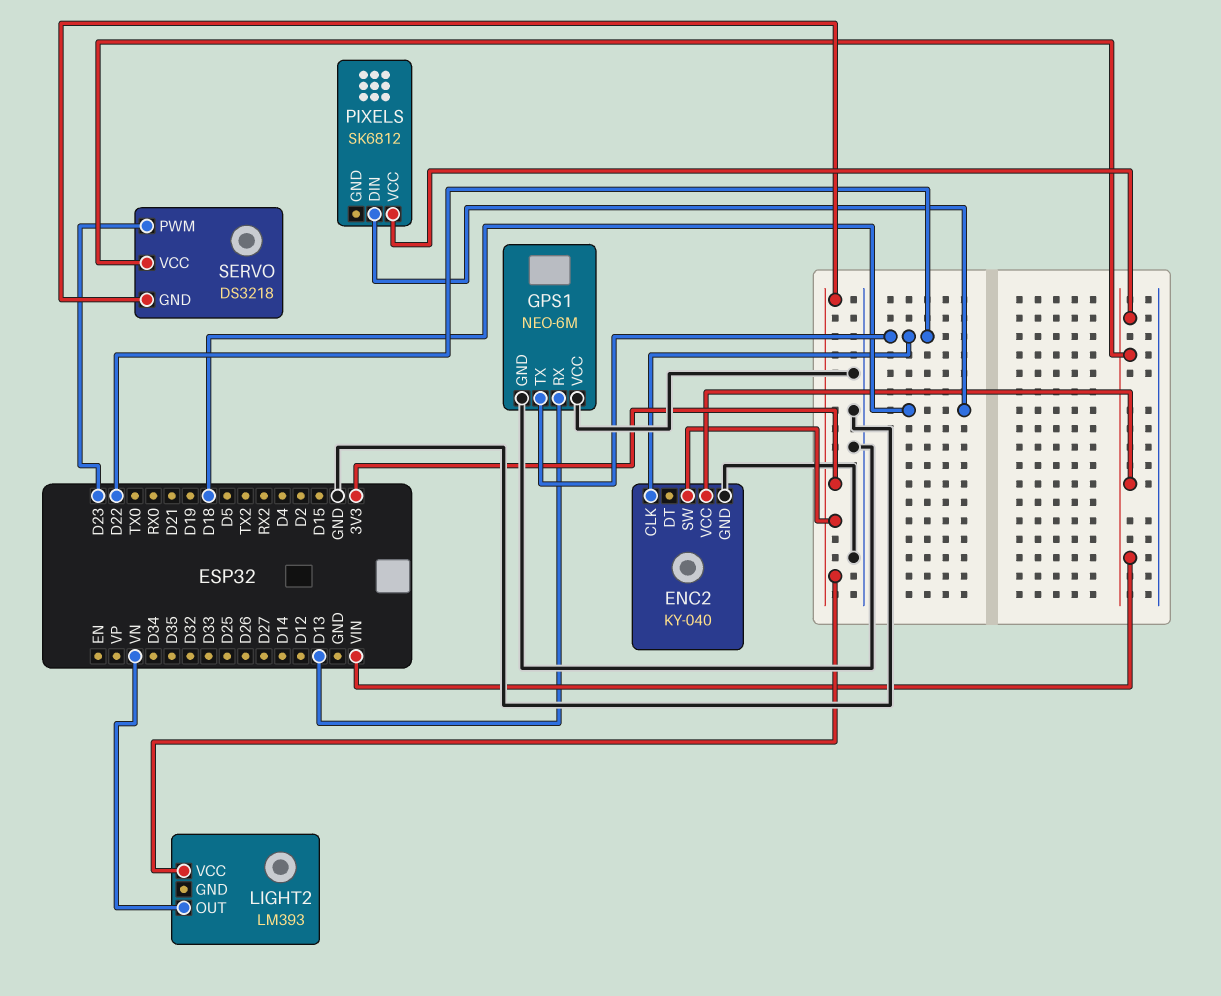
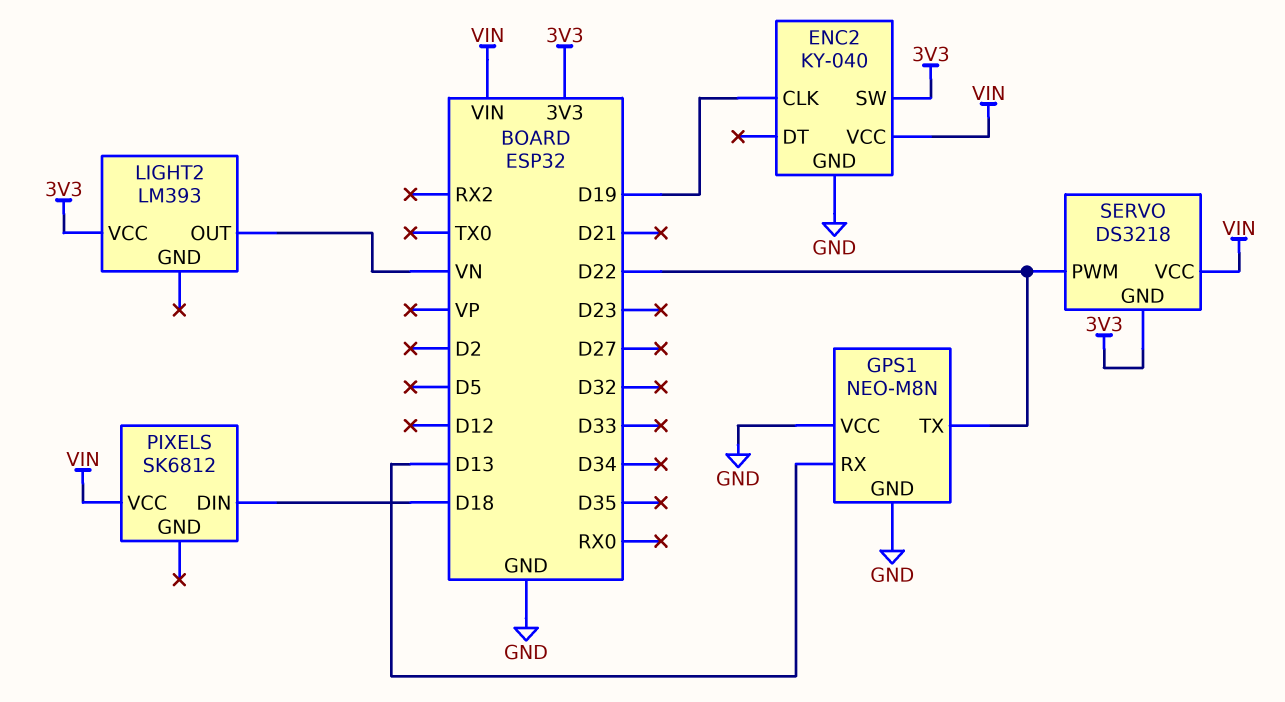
ENC2 pin CLK: D22 -> D19
GPS1: NEO-6M -> NEO-M8N
SERVO pin PWM: D23 -> D22

